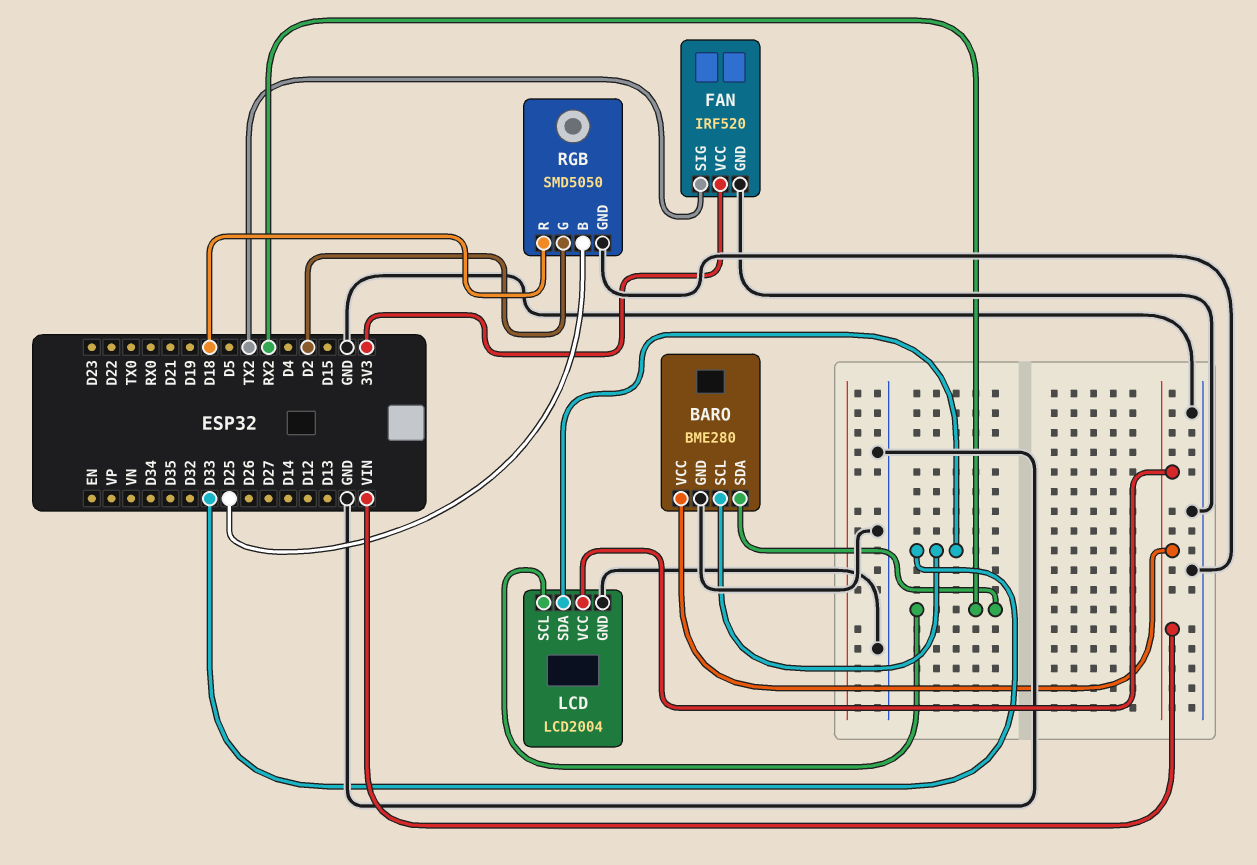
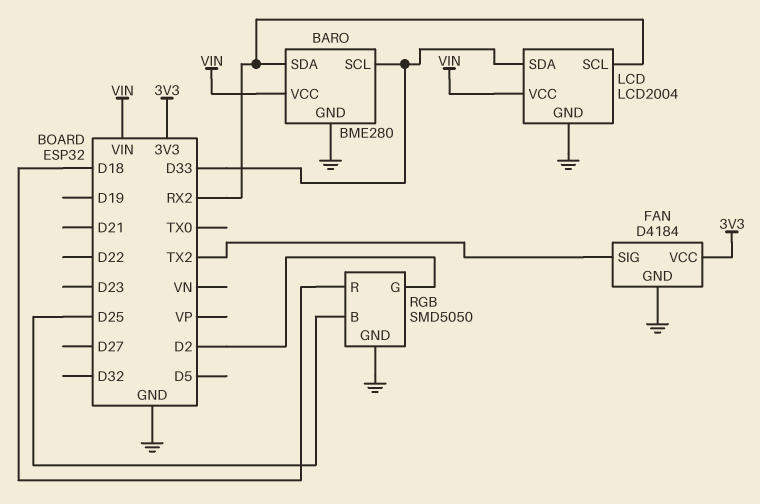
FAN: IRF520 -> D4184

